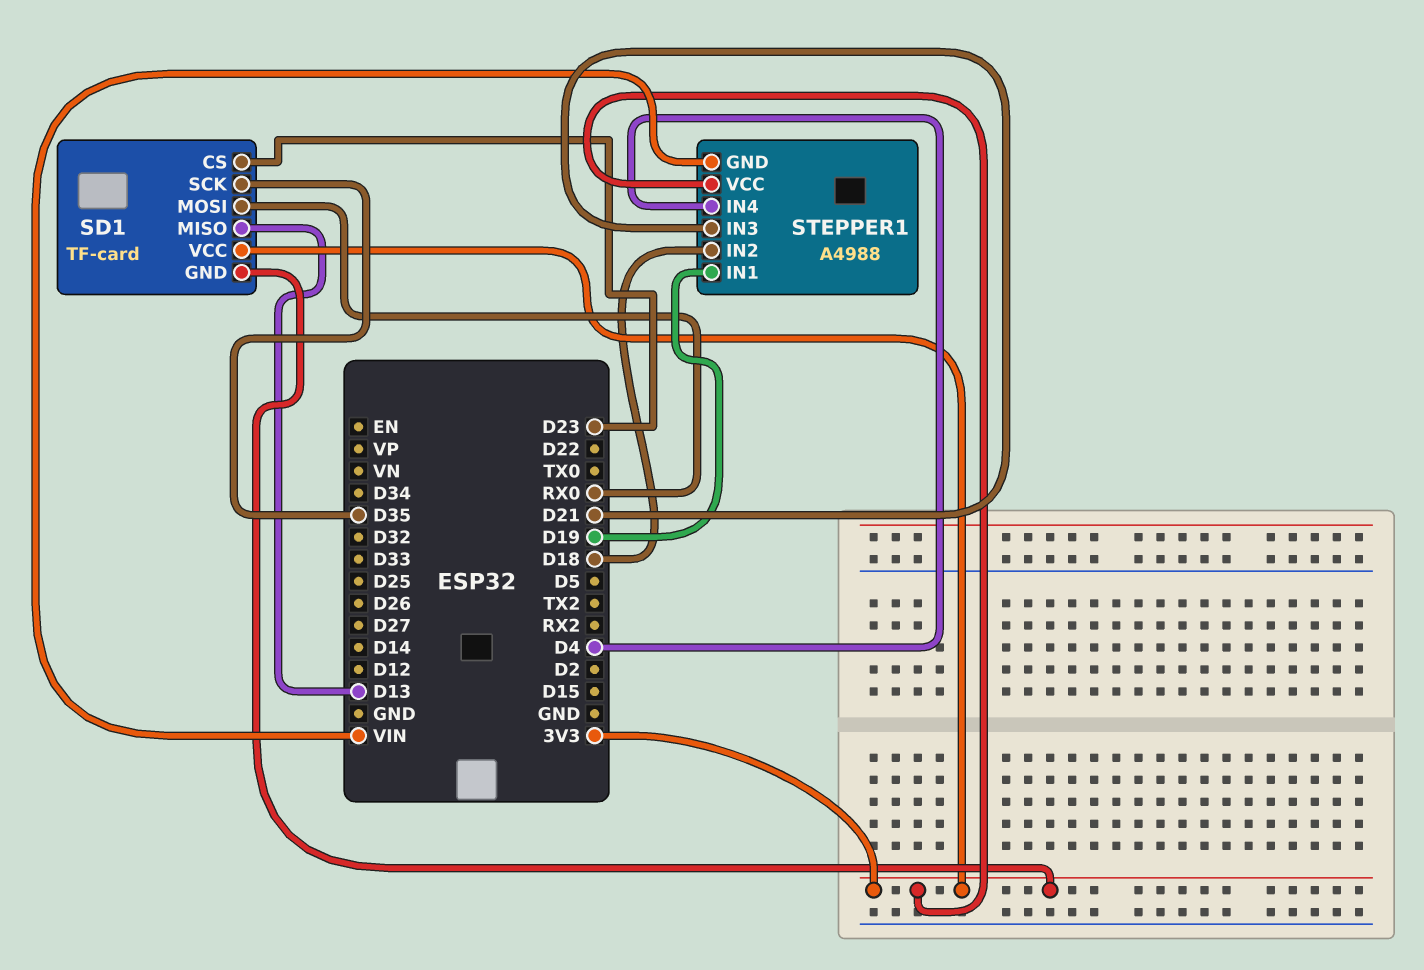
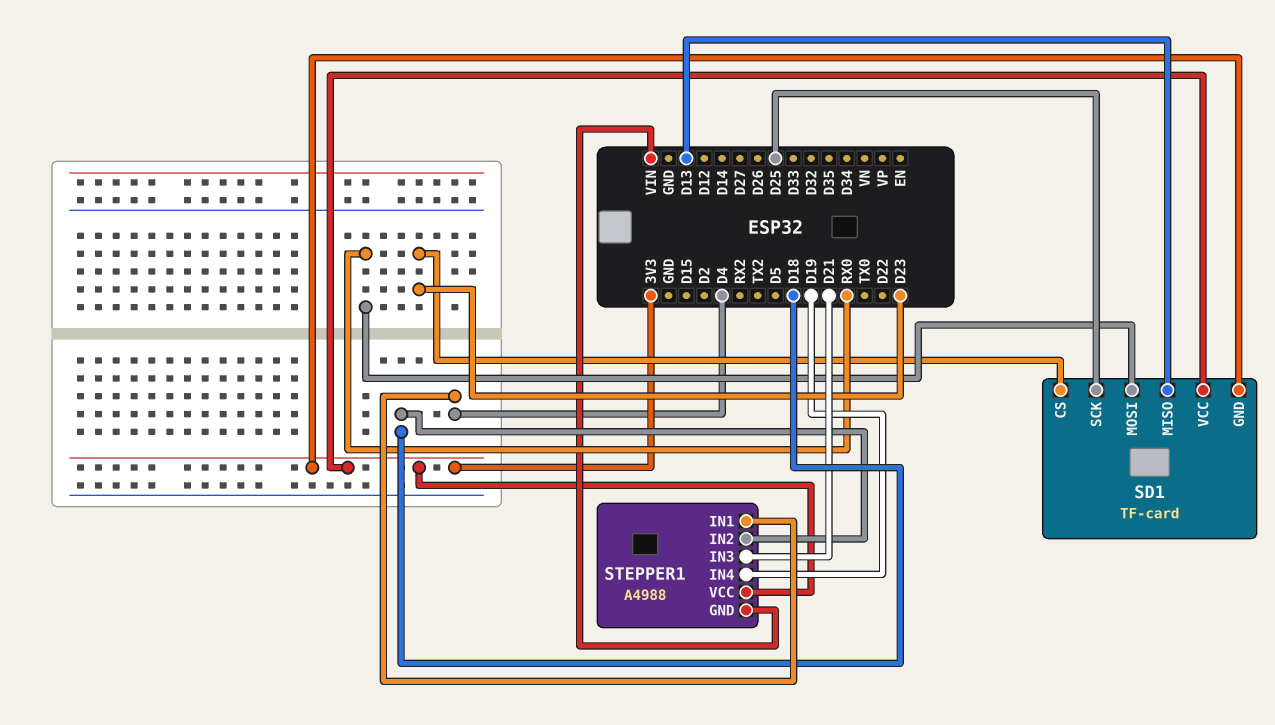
SD1 pin SCK: D35 -> D25
STEPPER1 pin IN1: D19 -> D4
STEPPER1 pin IN4: D4 -> D19

